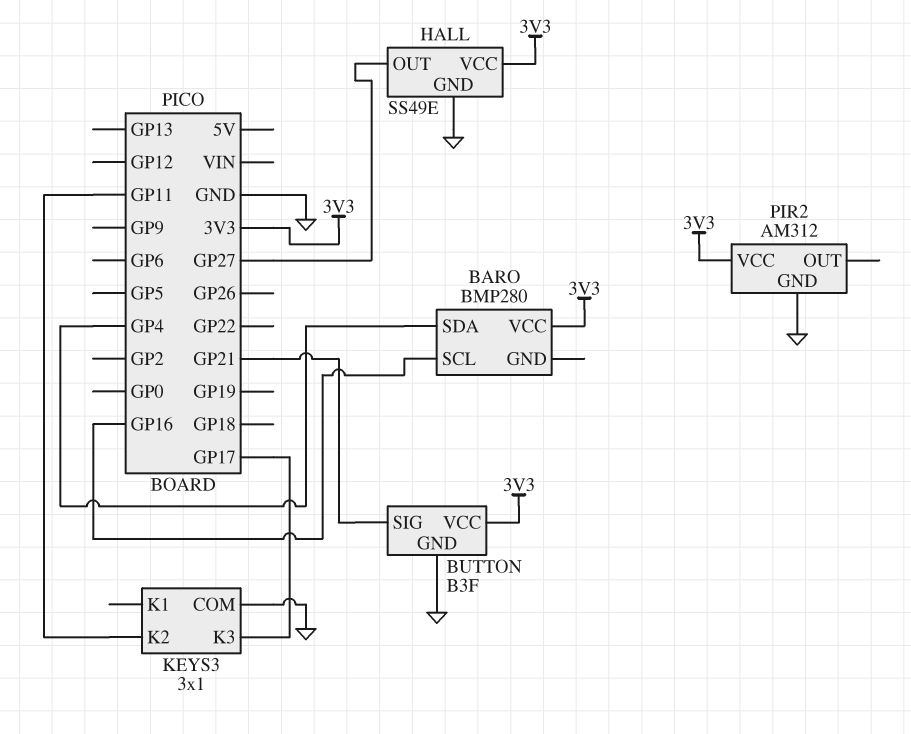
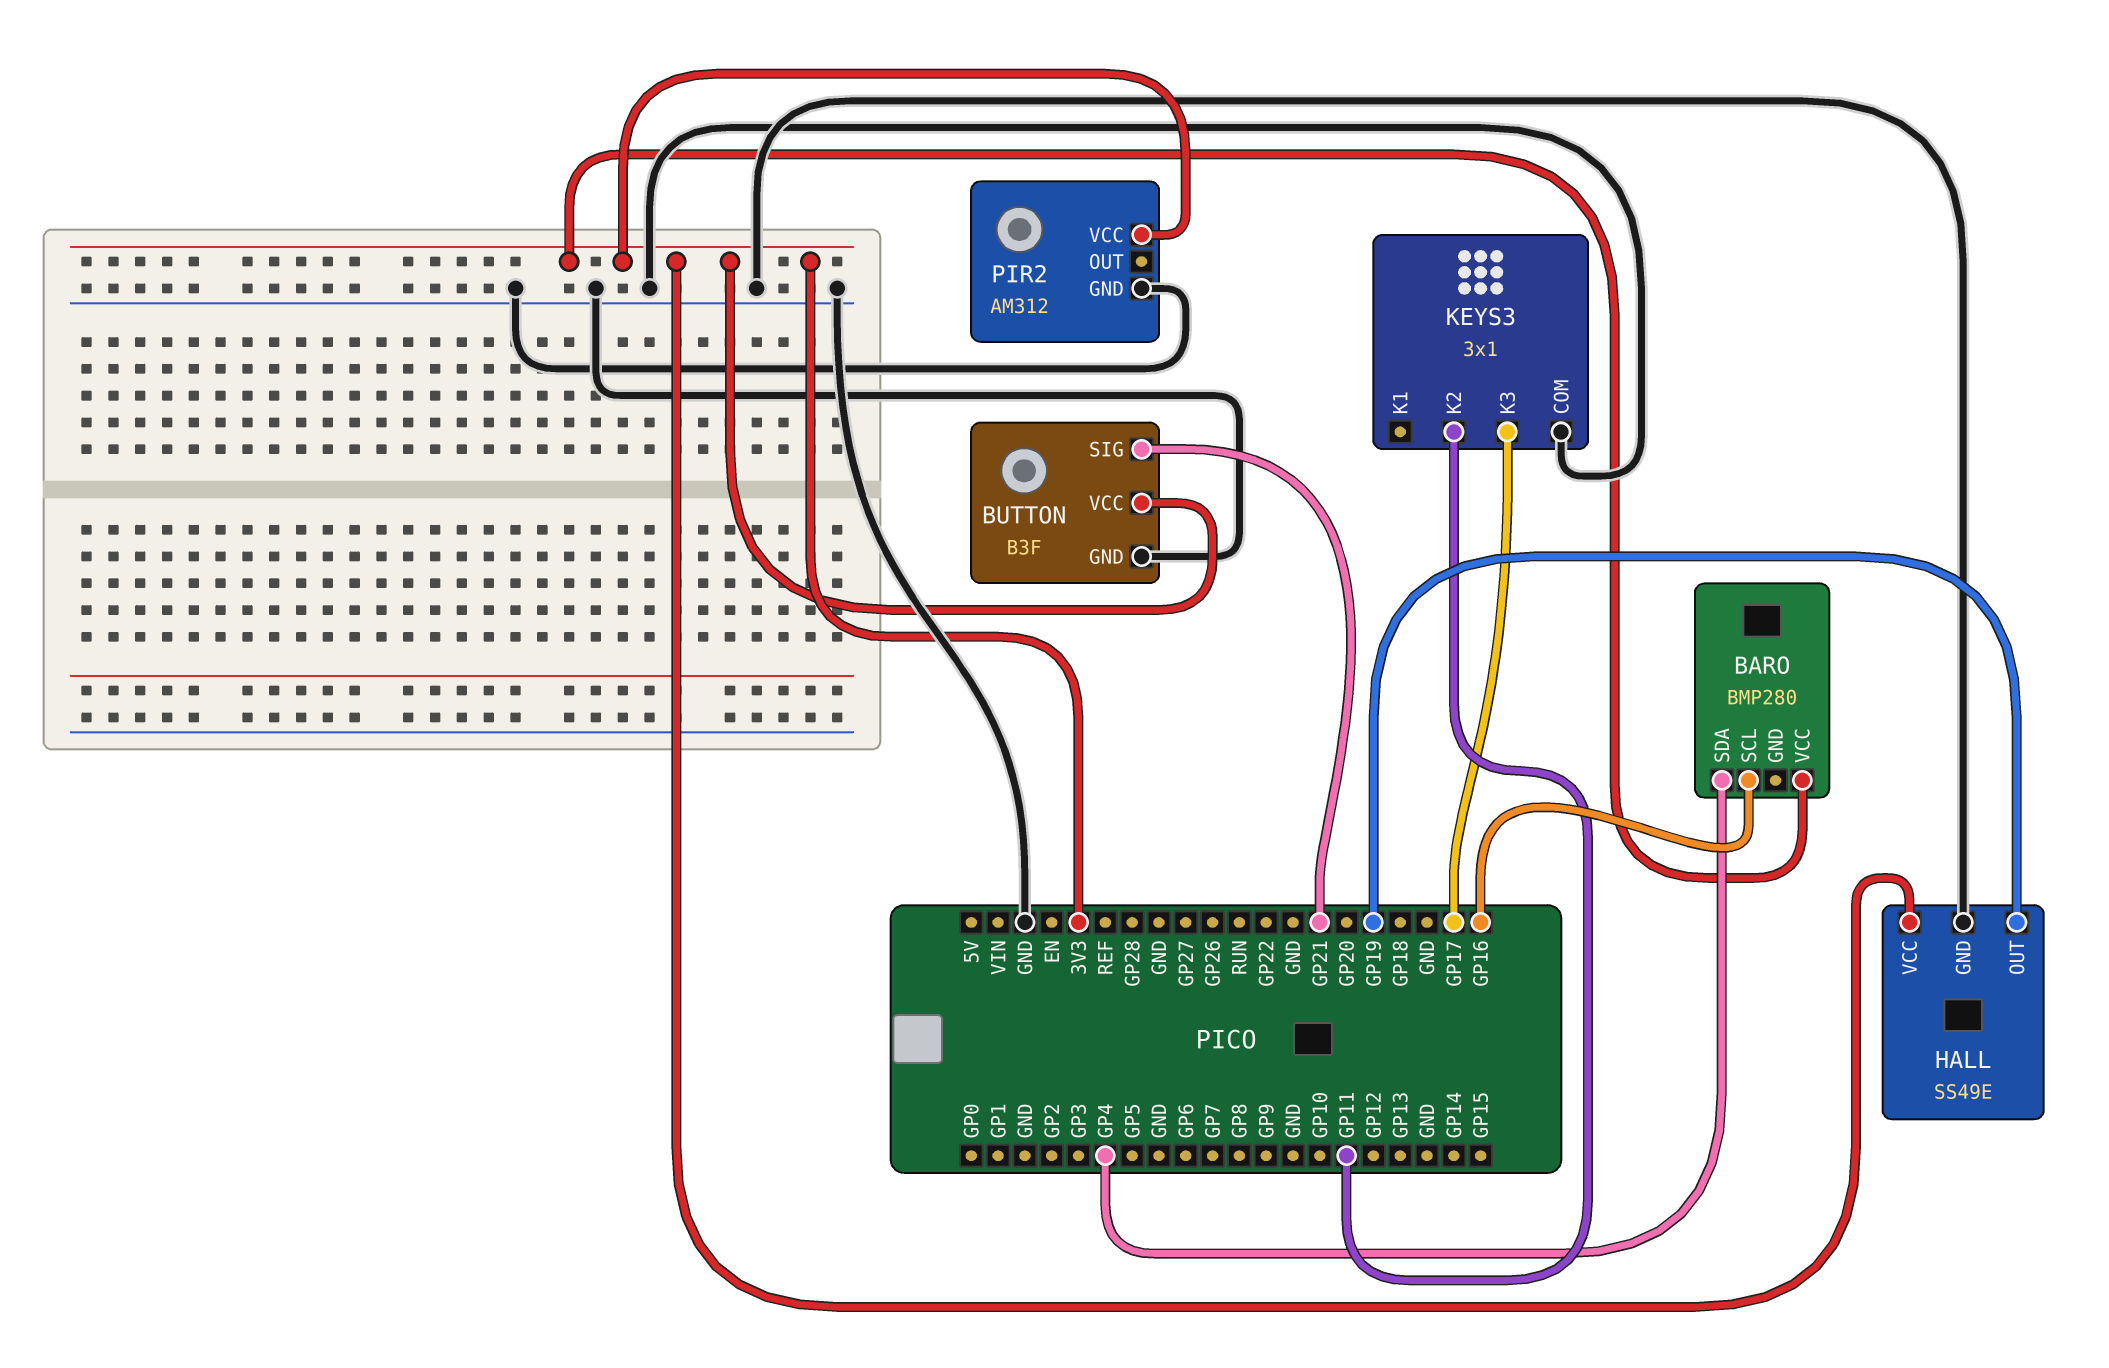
HALL pin OUT: GP27 -> GP19

